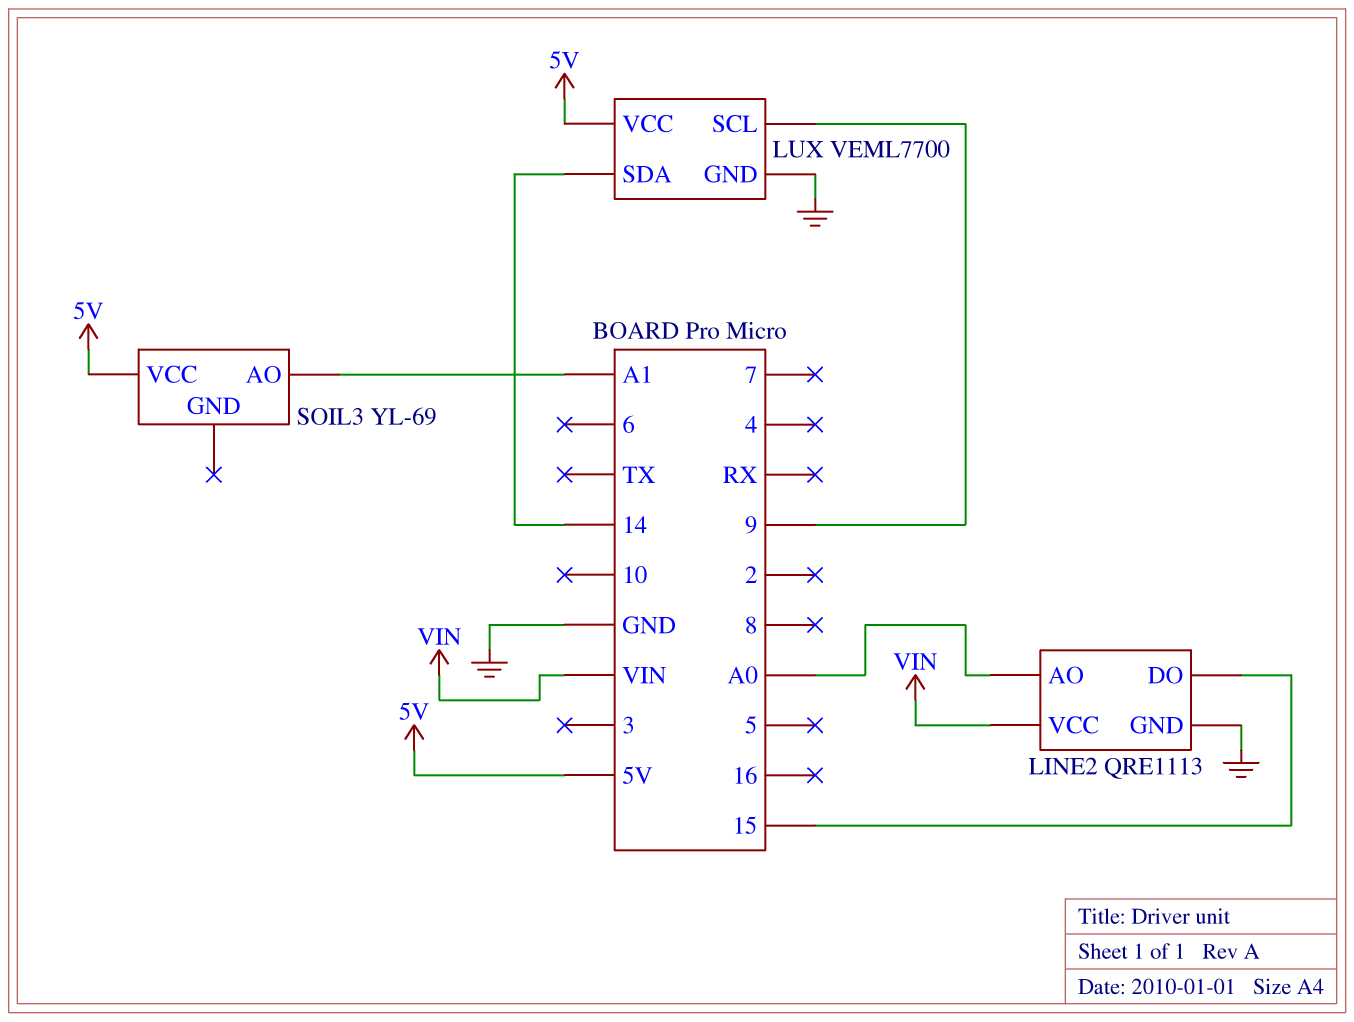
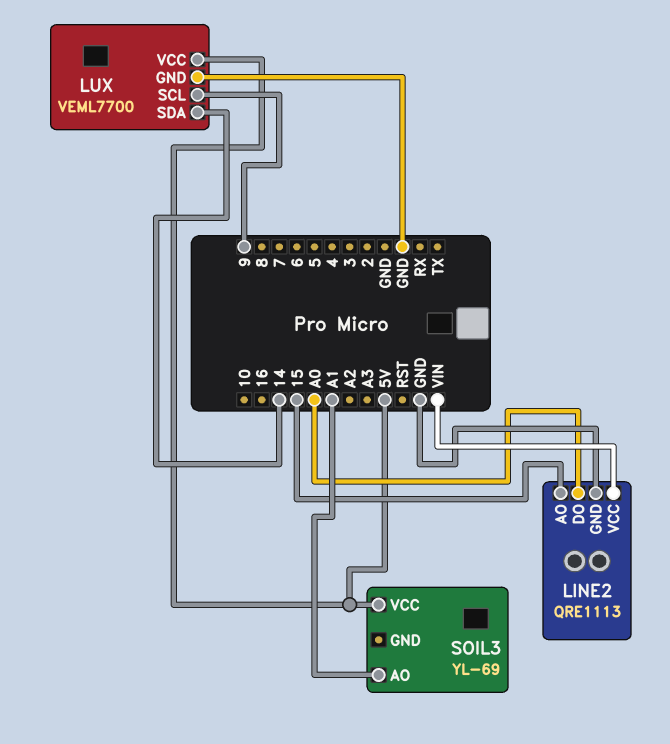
LINE2 pin AO: A0 -> 15
LINE2 pin DO: 15 -> A0

